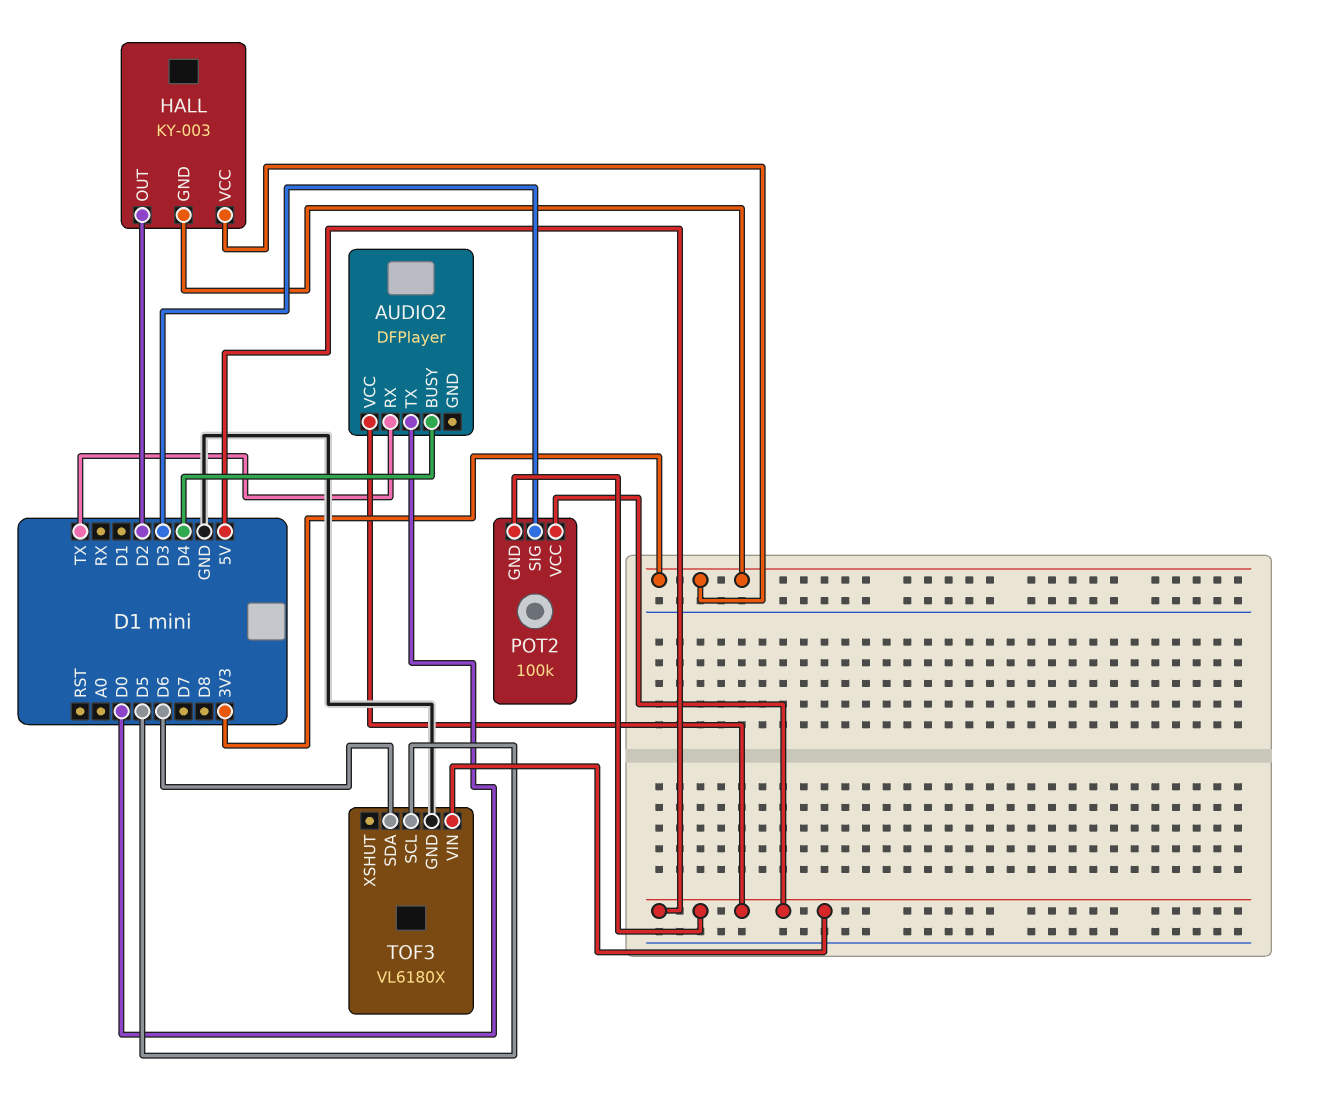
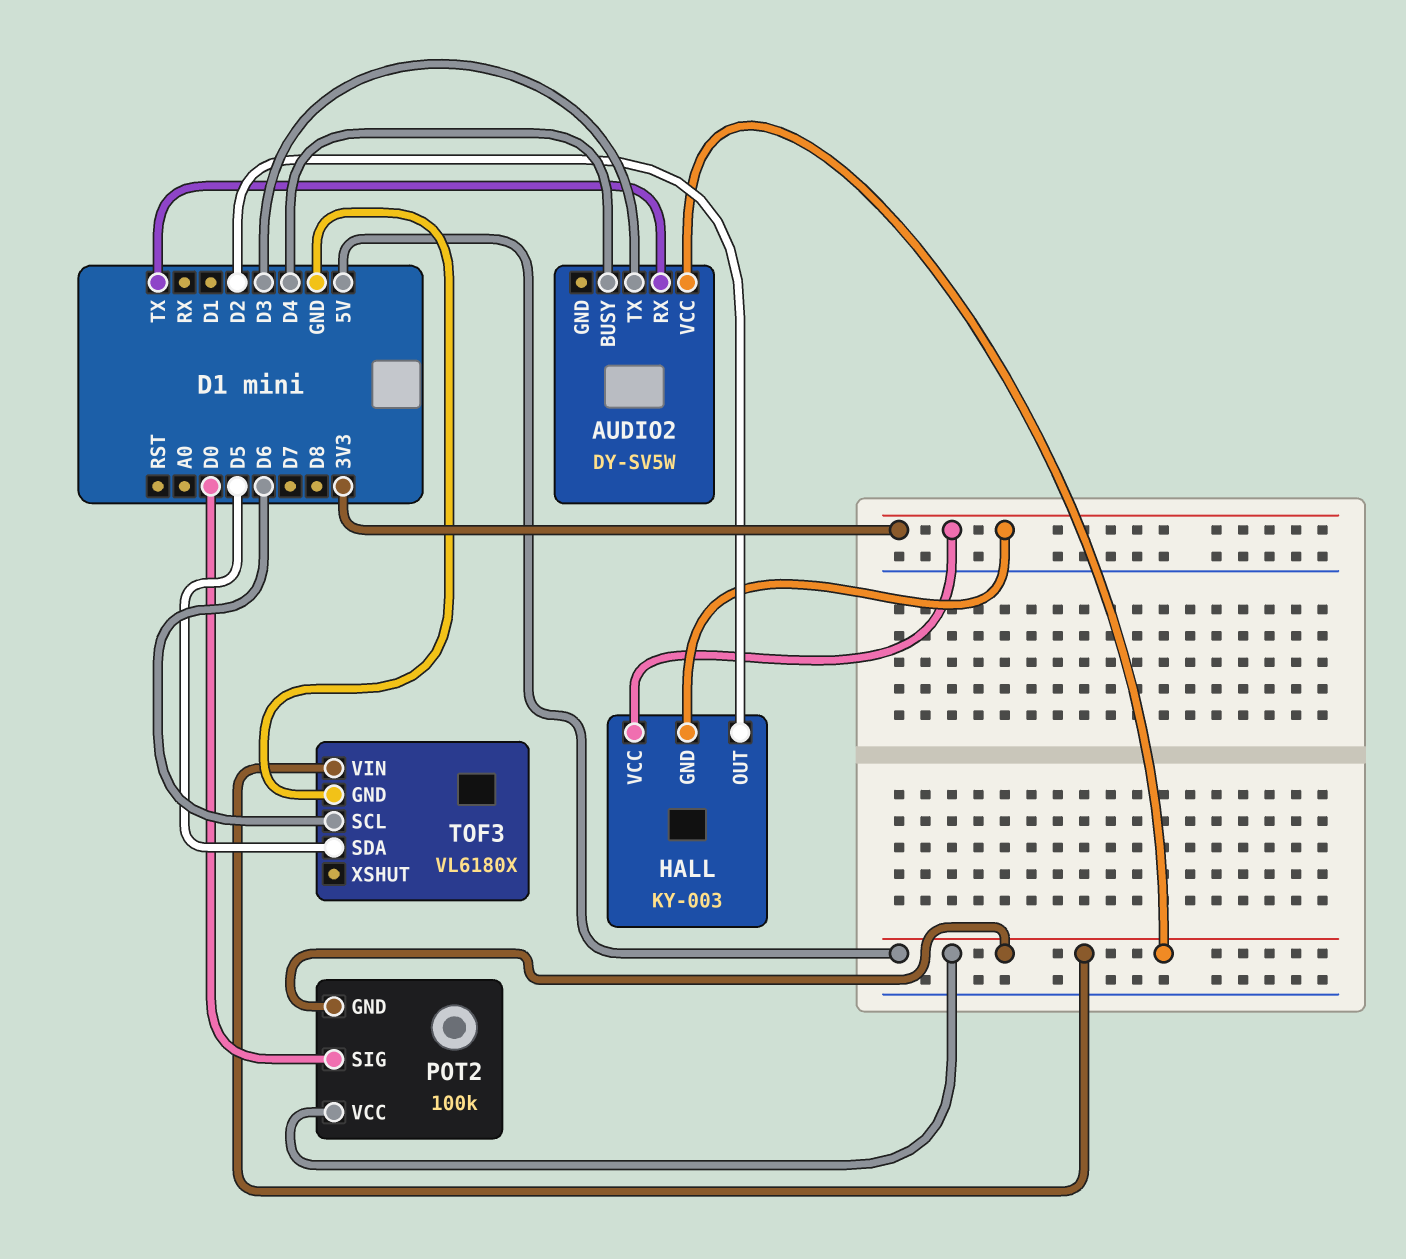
AUDIO2: DFPlayer -> DY-SV5W
AUDIO2 pin TX: D0 -> D3
POT2 pin SIG: D3 -> D0
TOF3 pin SCL: D5 -> D6
TOF3 pin SDA: D6 -> D5

